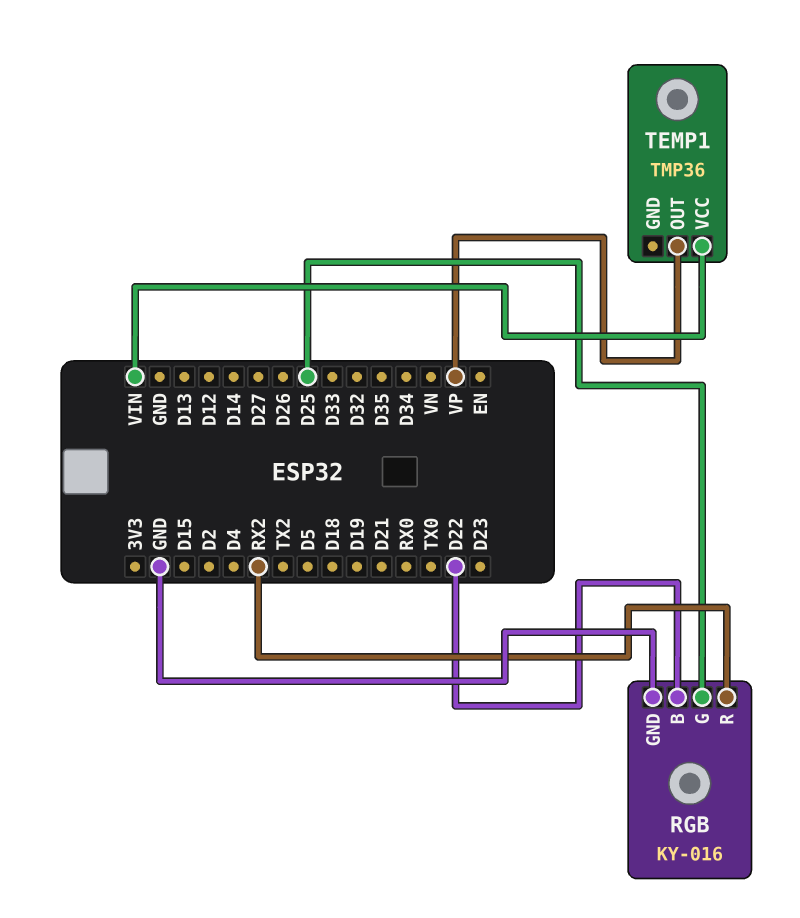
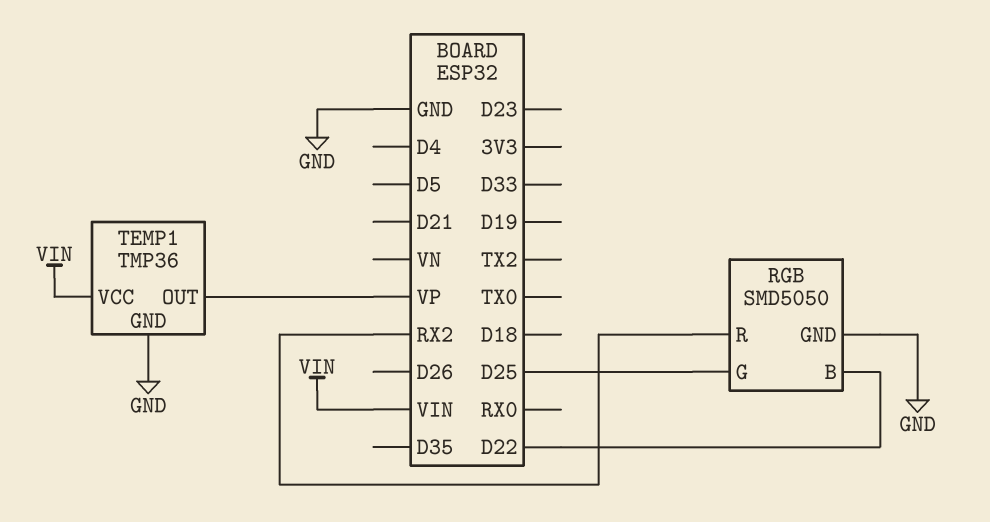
RGB: KY-016 -> SMD5050
TEMP1 pin GND: none -> GND

